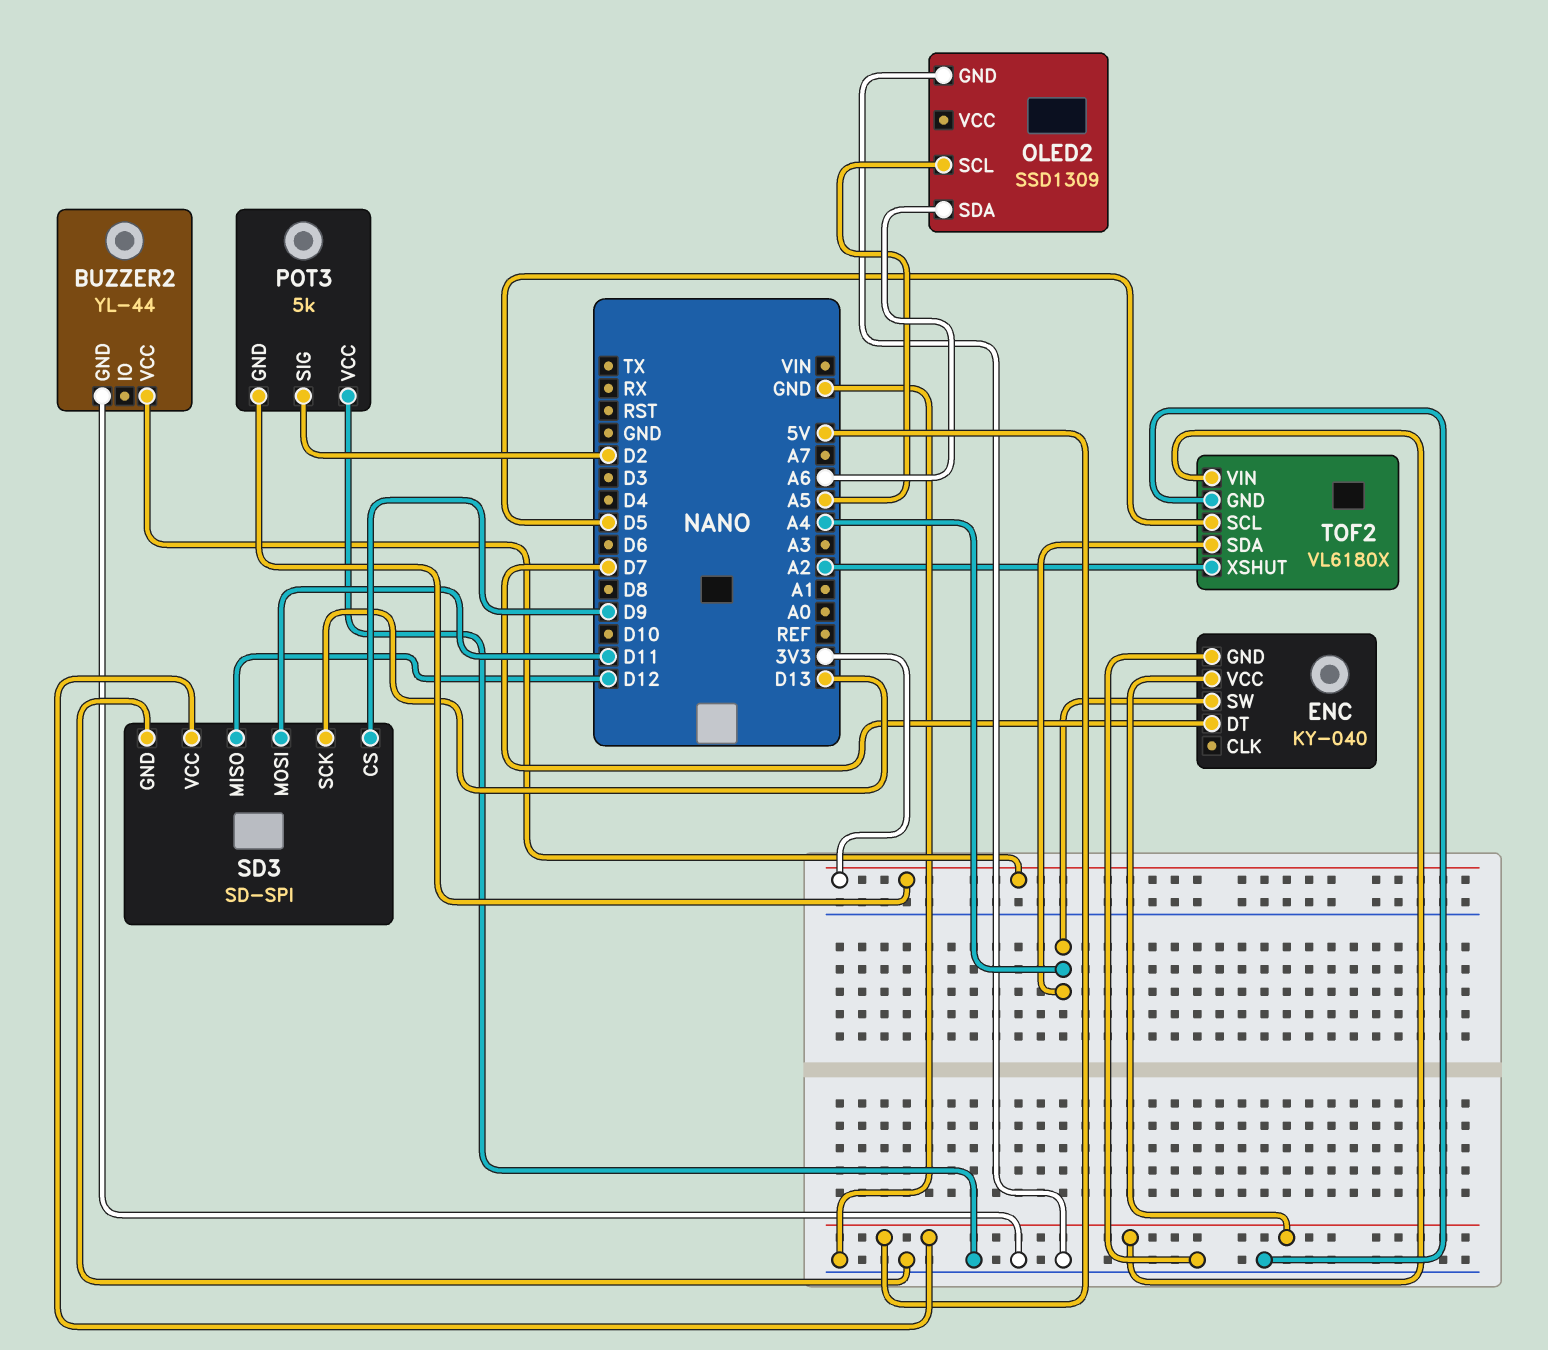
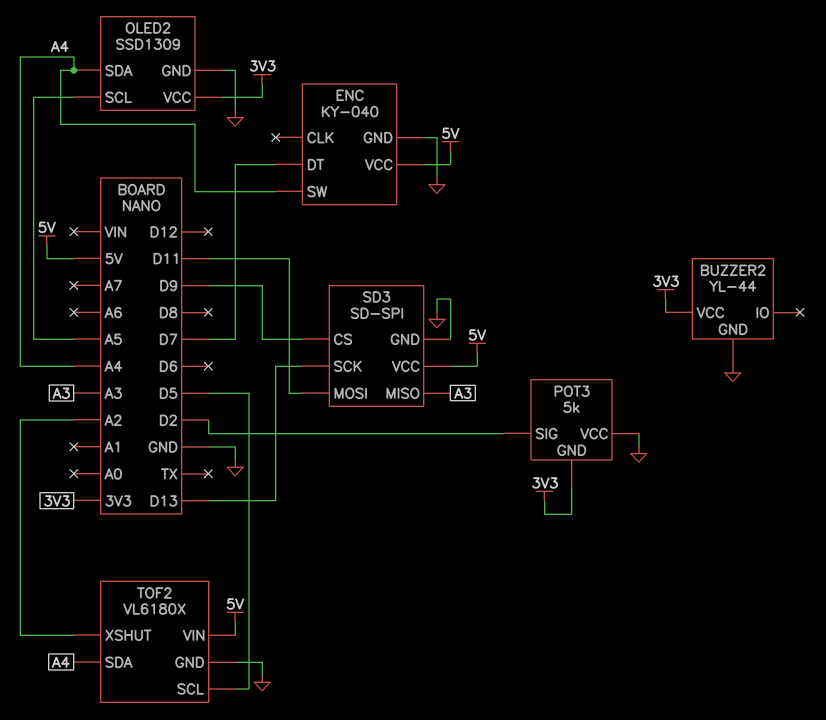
OLED2 pin SDA: A6 -> A4
OLED2 pin VCC: none -> 3V3
SD3 pin MISO: D12 -> A3

